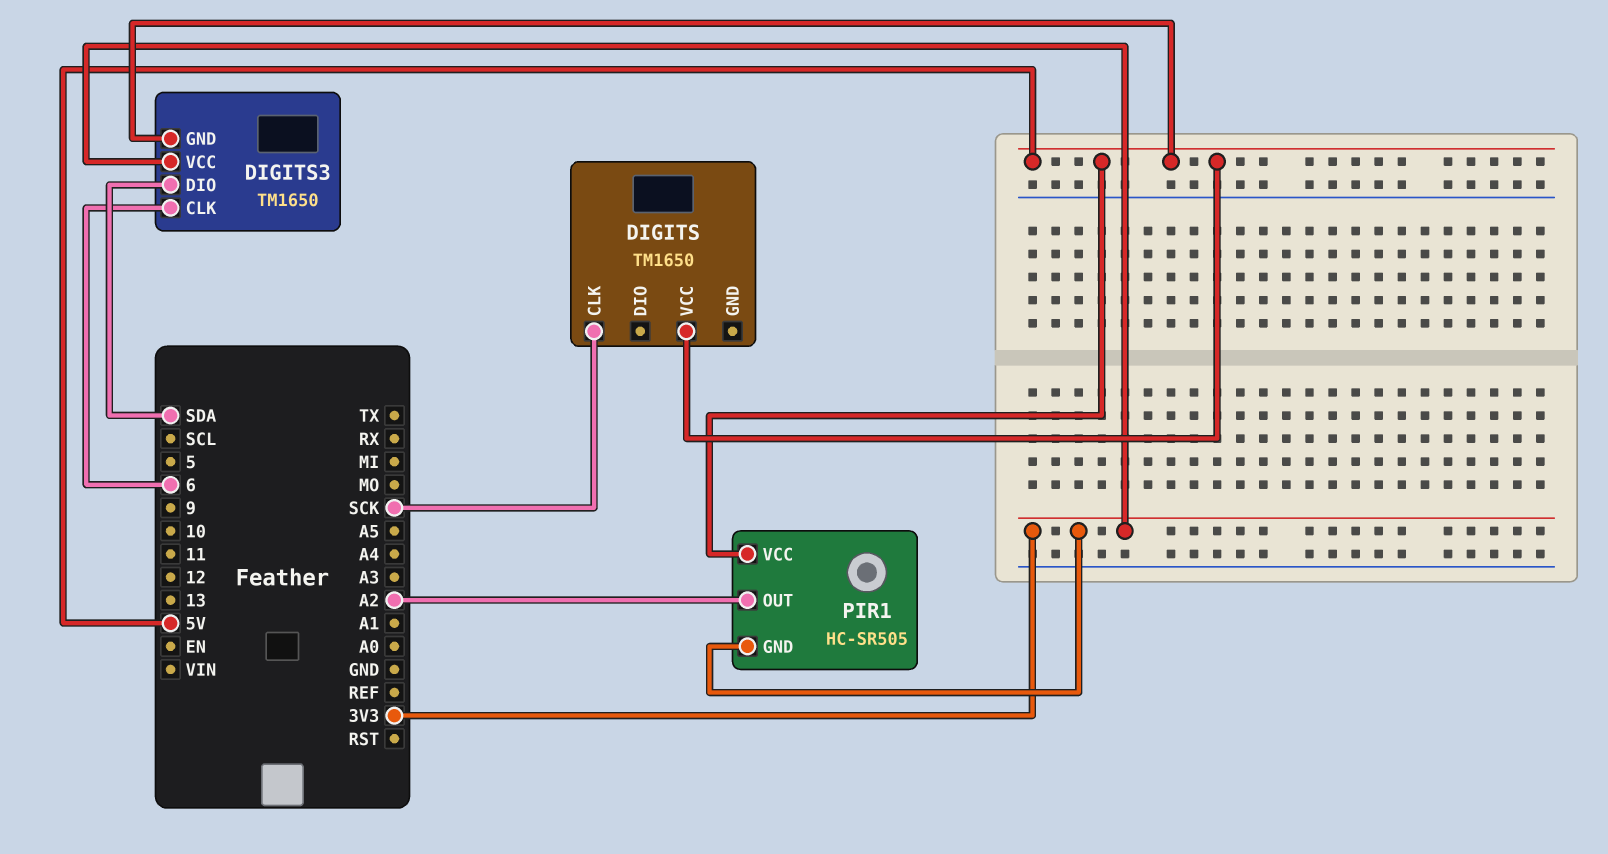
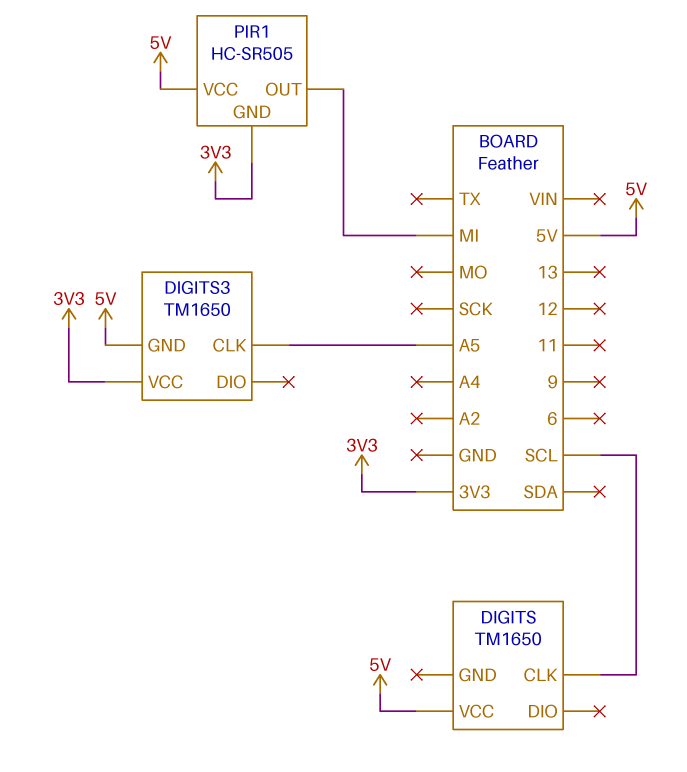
DIGITS pin CLK: SCK -> SCL
DIGITS3 pin CLK: 6 -> A5
DIGITS3 pin DIO: SDA -> none
PIR1 pin OUT: A2 -> MI

